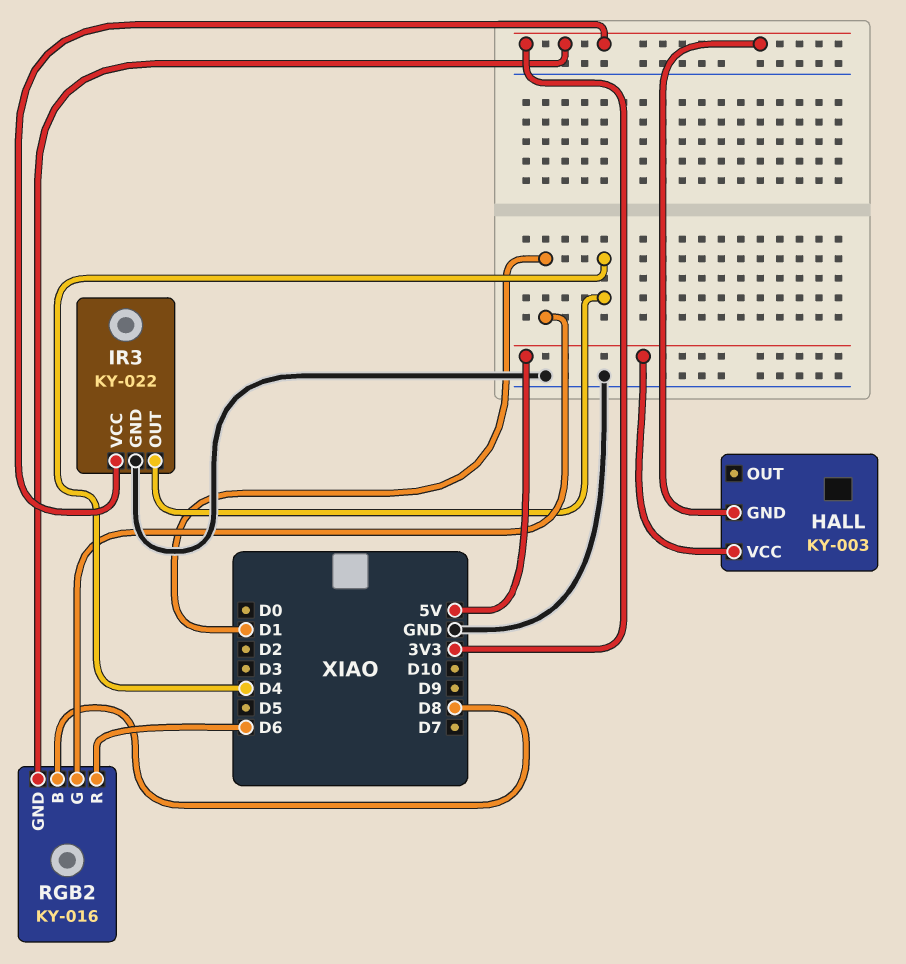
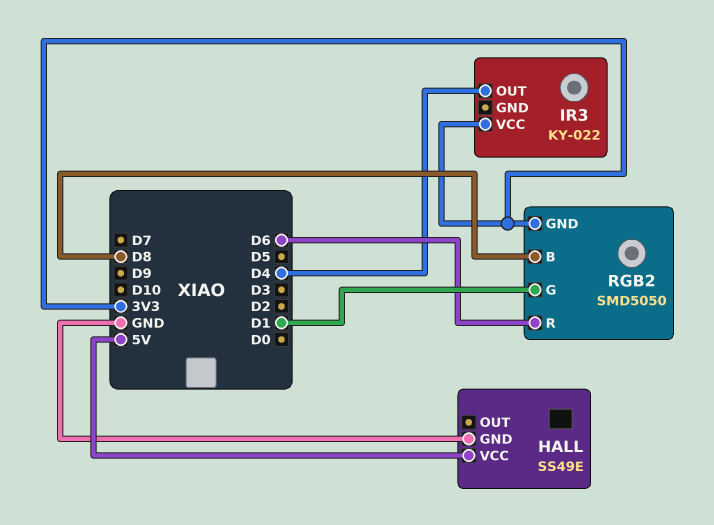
HALL: KY-003 -> SS49E
HALL pin GND: 3V3 -> GND
IR3 pin GND: GND -> none
RGB2: KY-016 -> SMD5050

